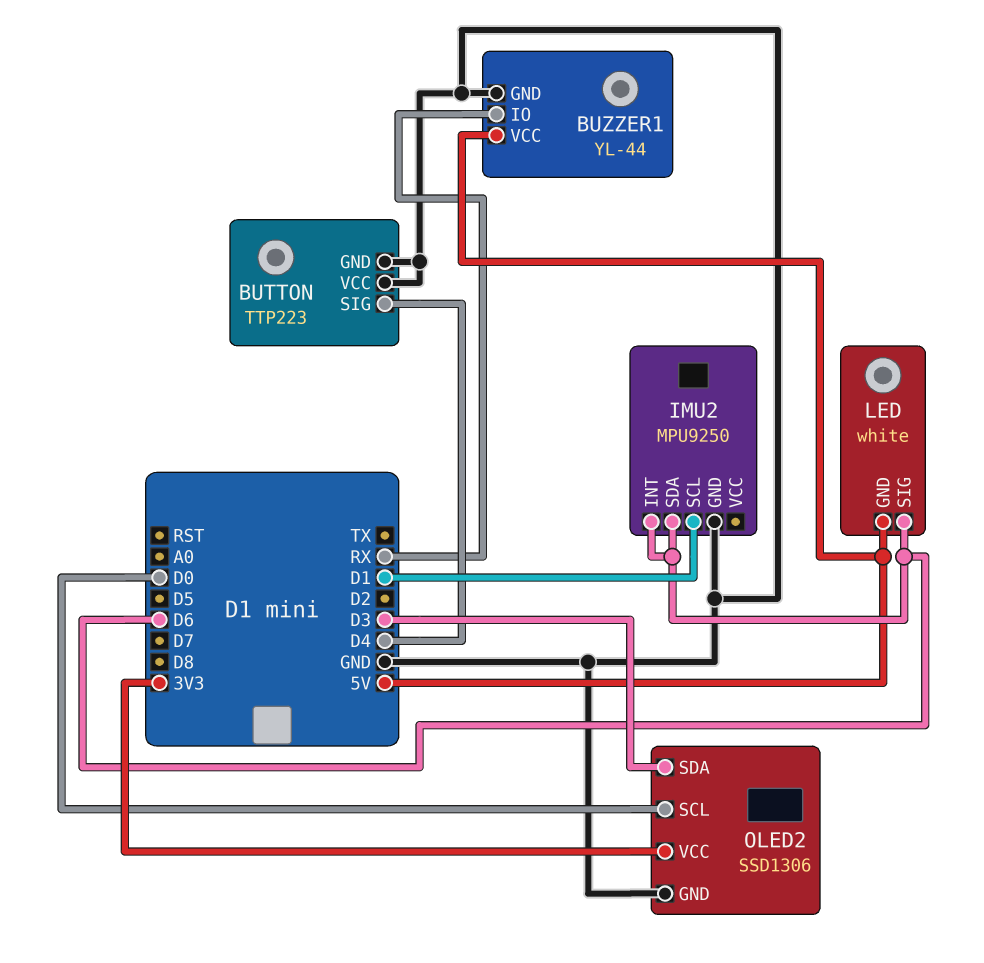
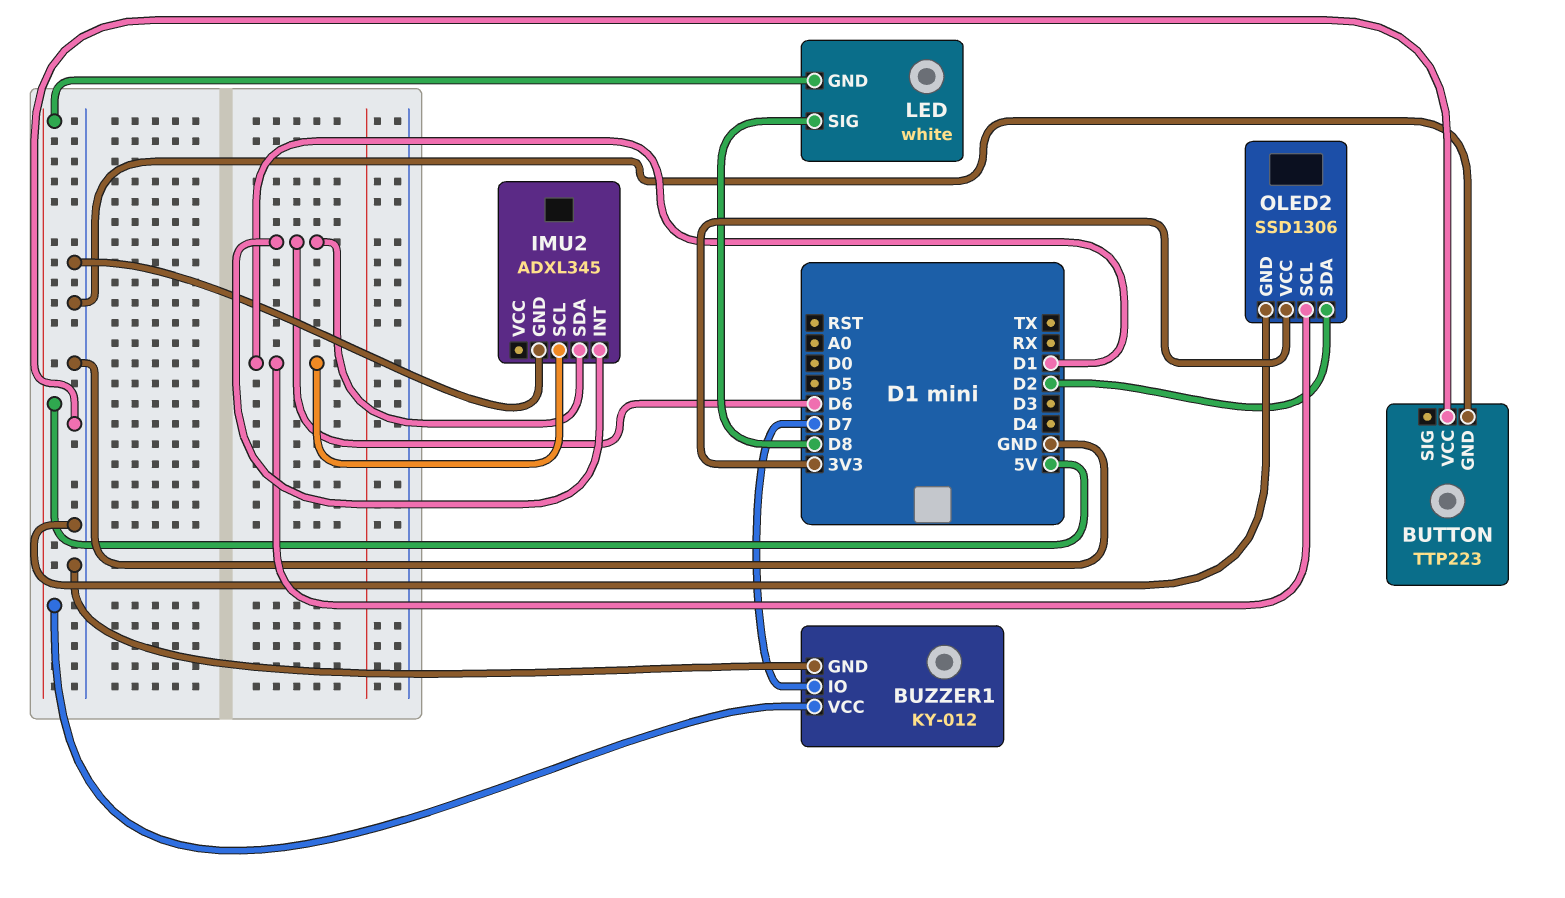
BUTTON pin SIG: D4 -> none
BUZZER1: YL-44 -> KY-012
BUZZER1 pin IO: RX -> D7
IMU2: MPU9250 -> ADXL345
LED pin SIG: D6 -> D8
OLED2 pin SCL: D0 -> D1
OLED2 pin SDA: D3 -> D2

